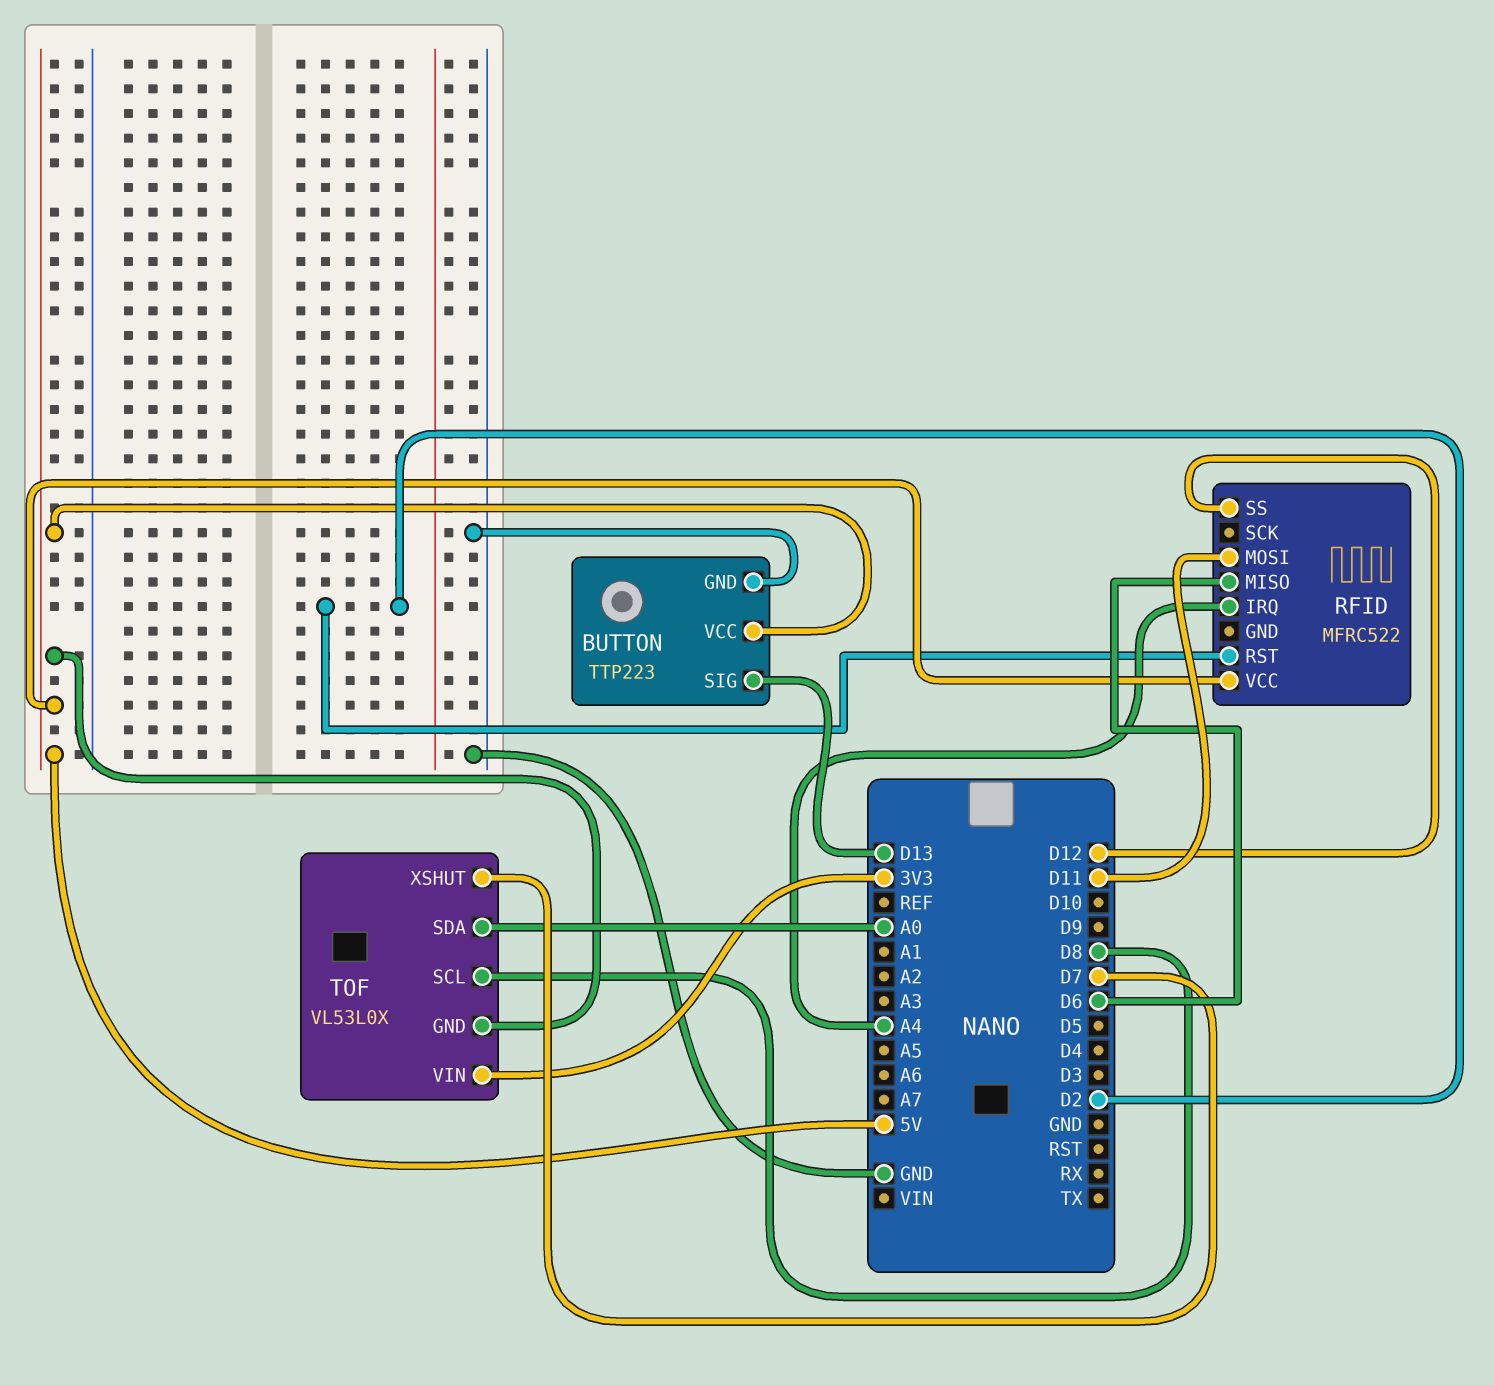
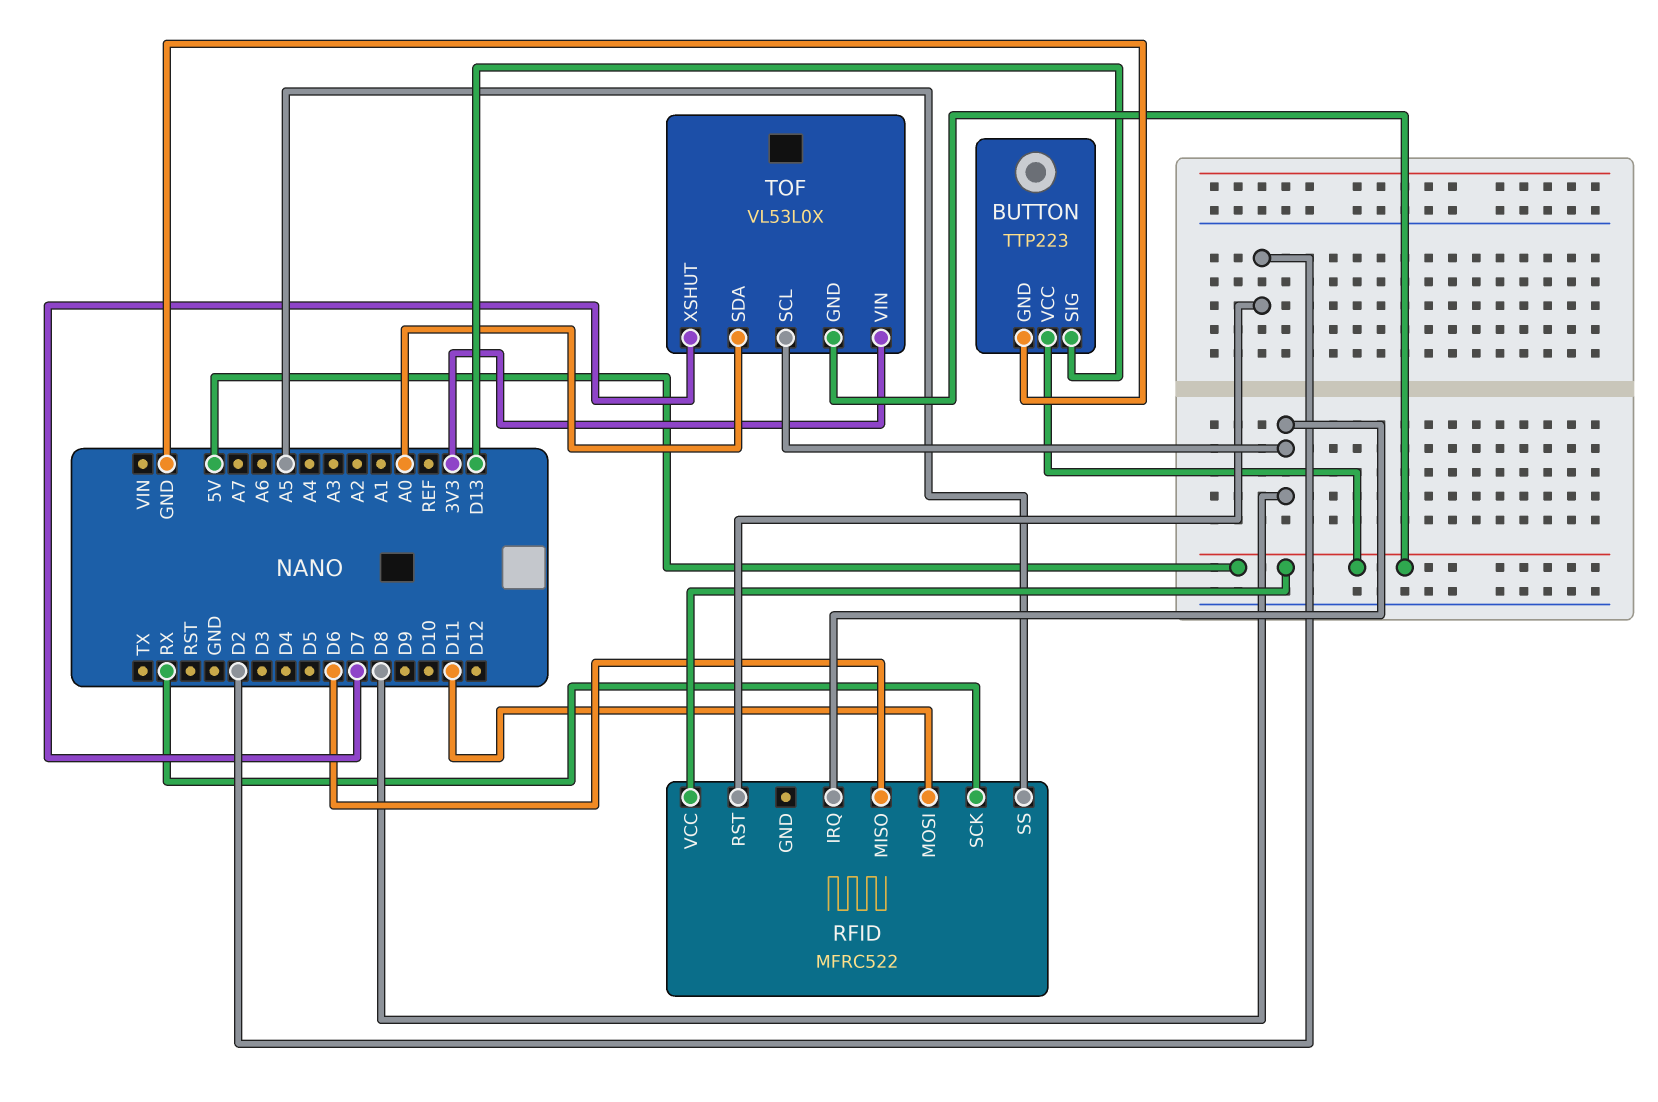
RFID pin IRQ: A4 -> D8
RFID pin SCK: none -> RX
RFID pin SS: D12 -> A5

